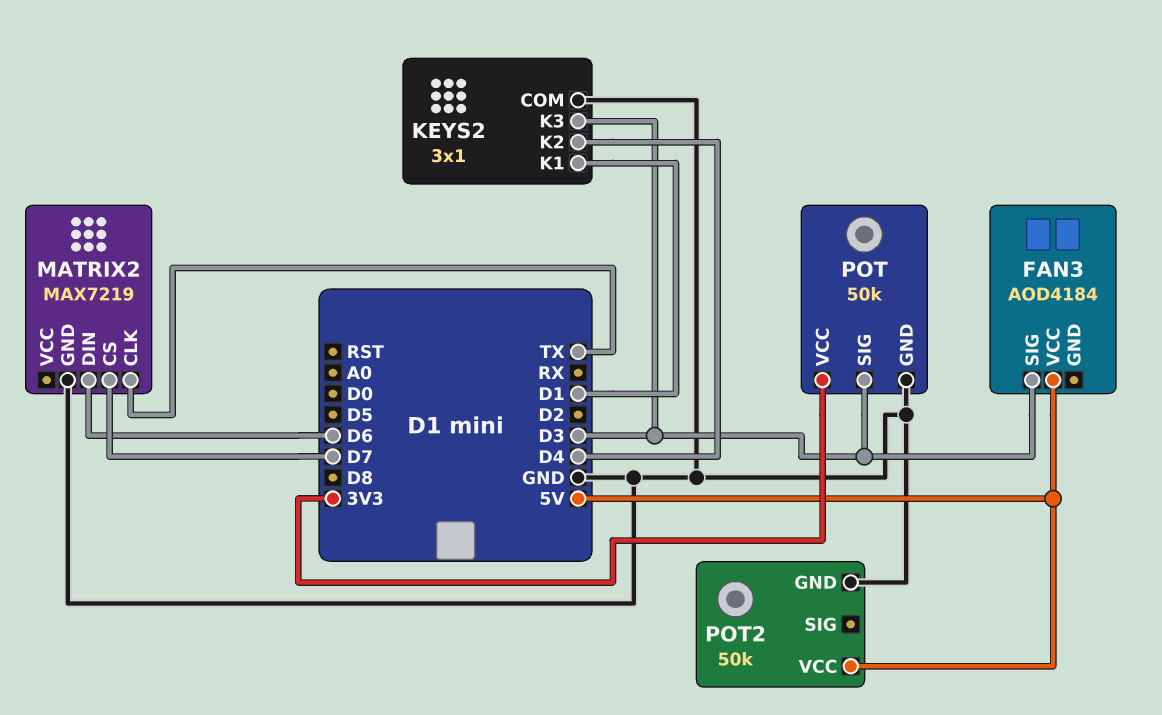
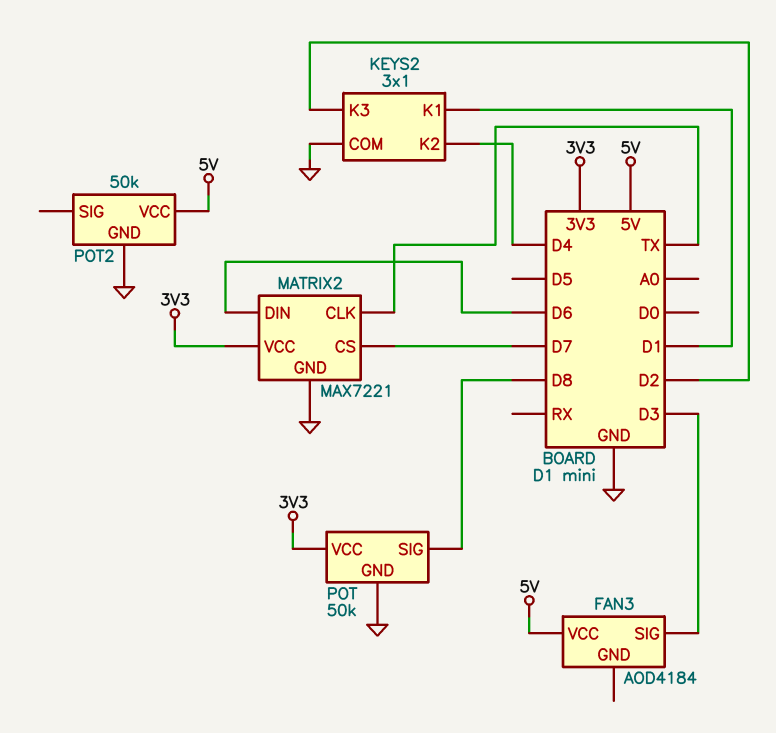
KEYS2 pin K3: D3 -> D2
MATRIX2: MAX7219 -> MAX7221
MATRIX2 pin VCC: none -> 3V3
POT pin SIG: D3 -> D8

